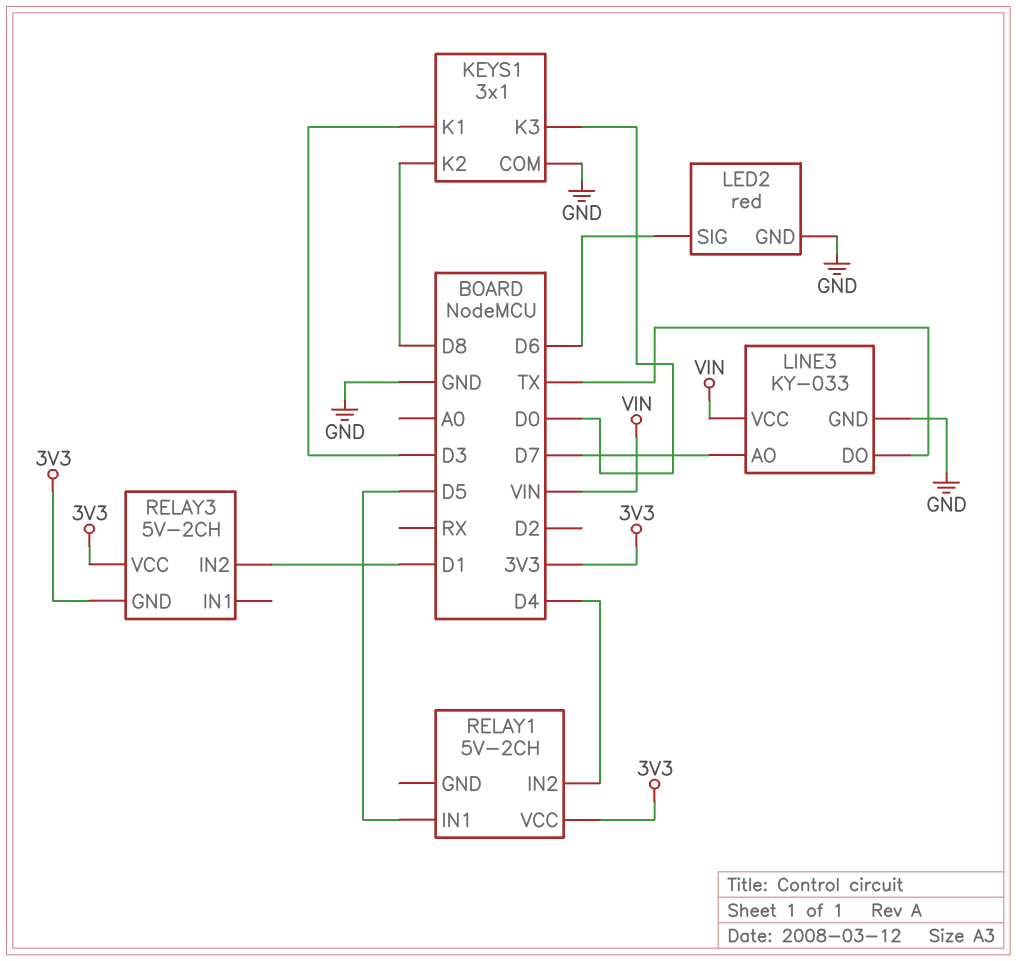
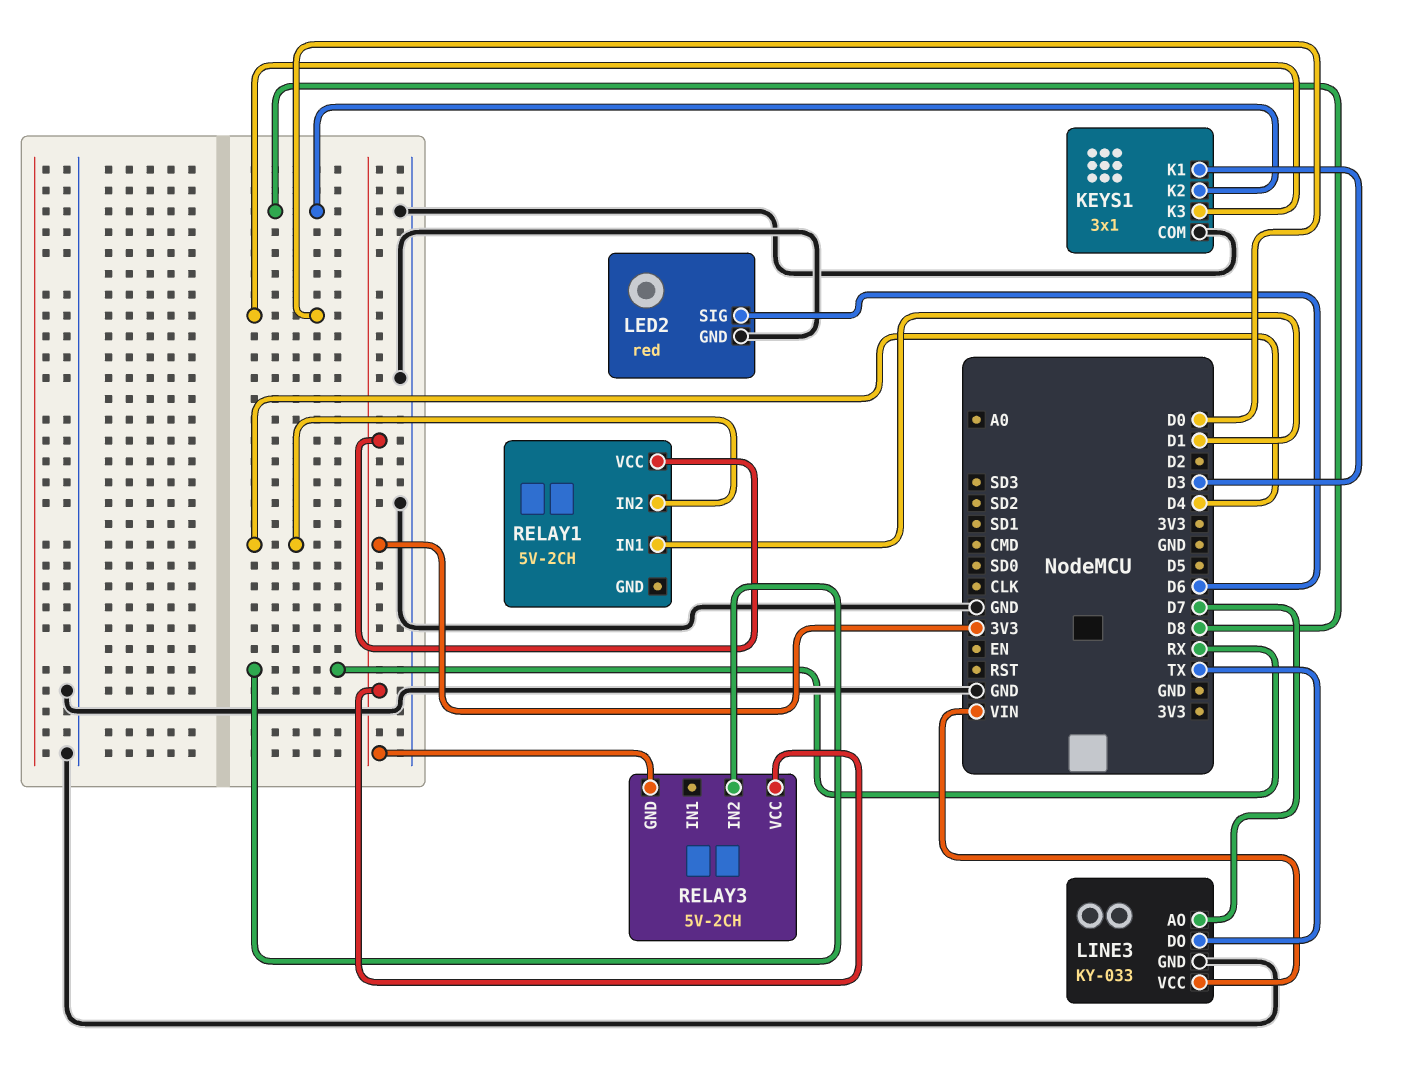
RELAY1 pin IN1: D5 -> D1
RELAY3 pin IN2: D1 -> RX

